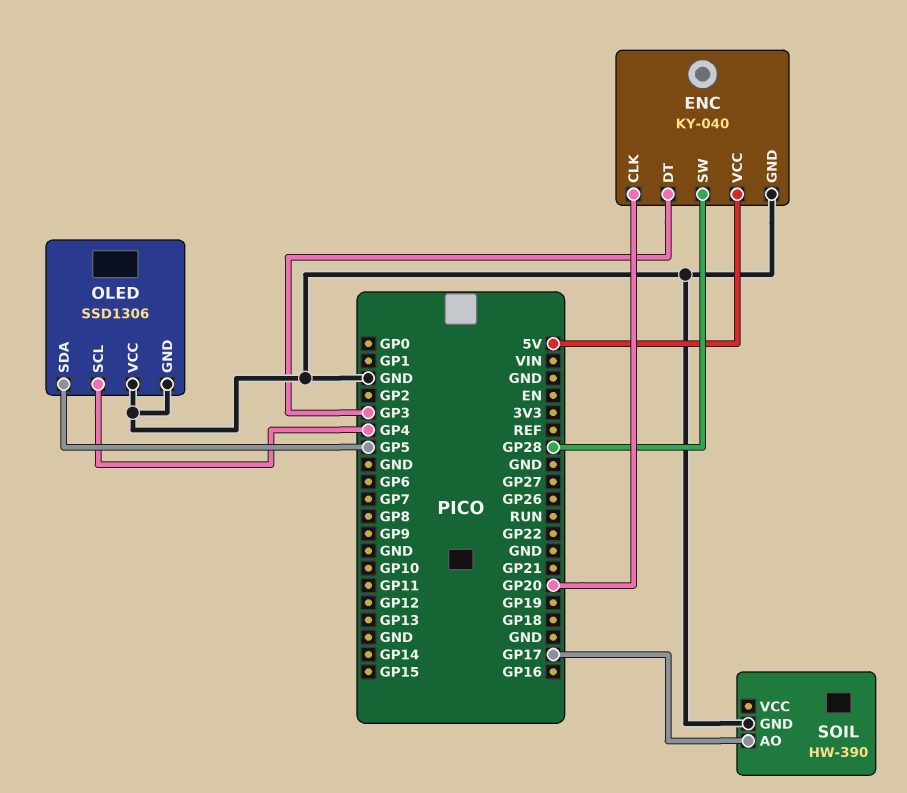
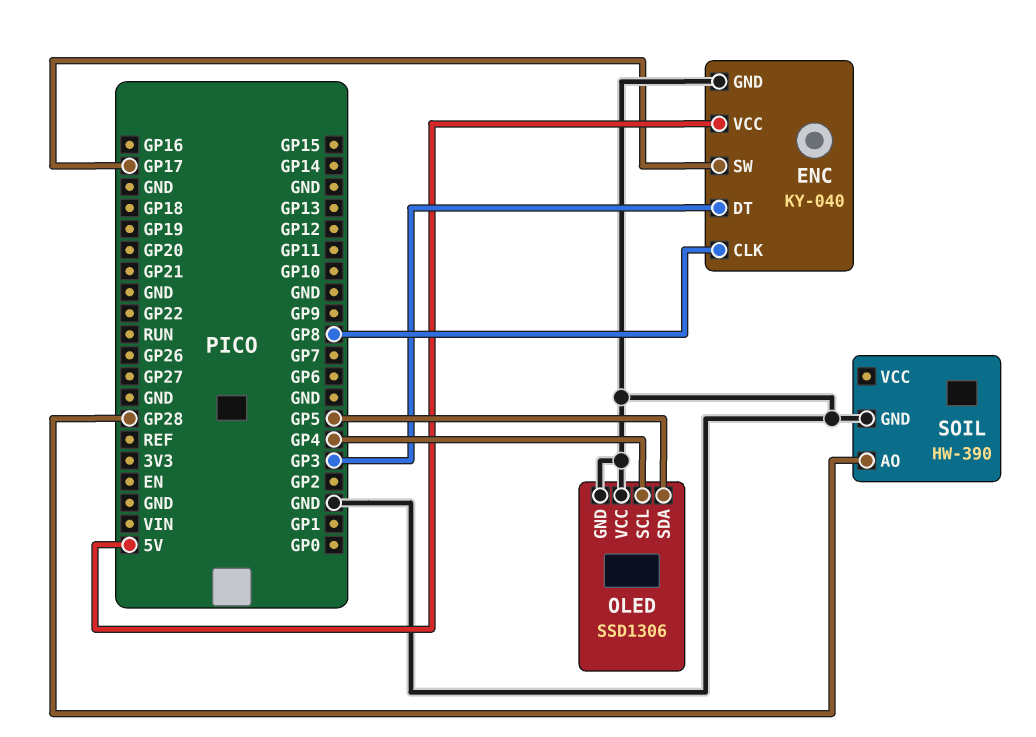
ENC pin CLK: GP20 -> GP8
ENC pin SW: GP28 -> GP17
SOIL pin AO: GP17 -> GP28

